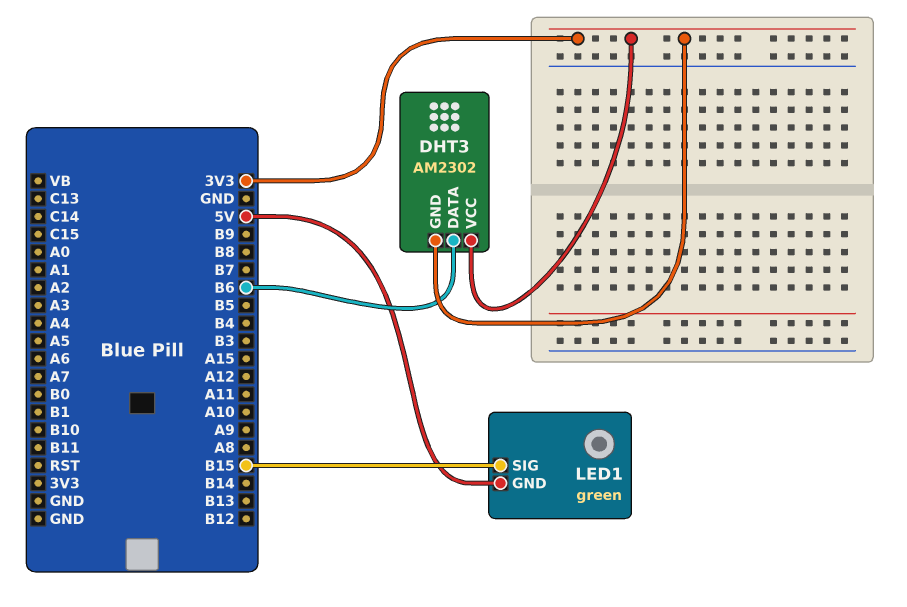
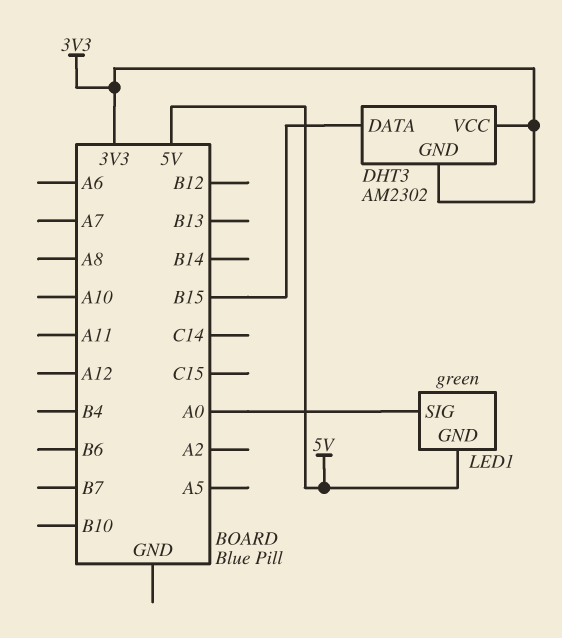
DHT3 pin DATA: B6 -> B15
LED1 pin SIG: B15 -> A0

